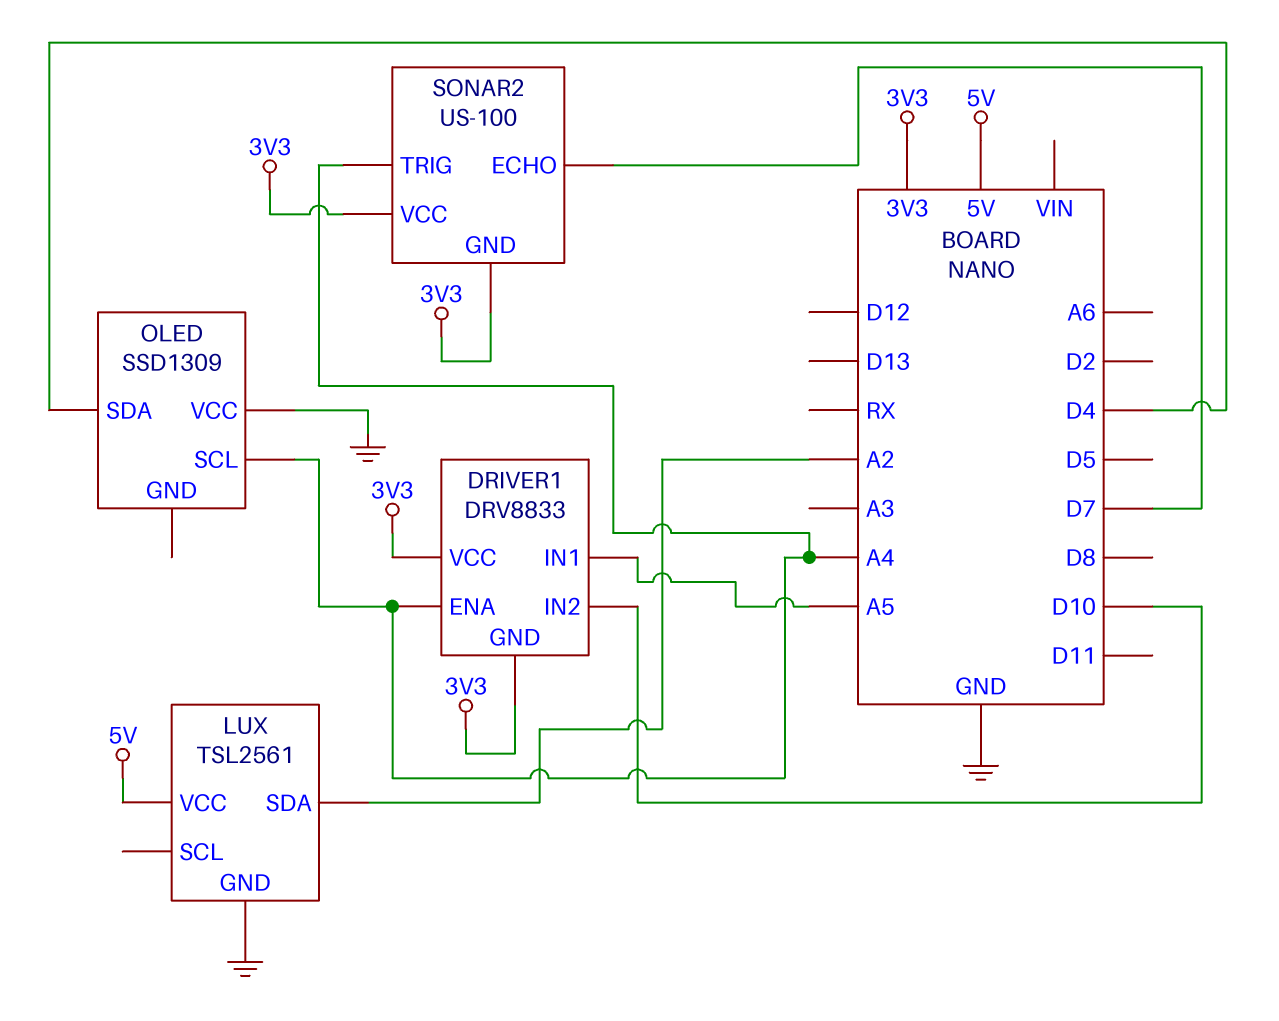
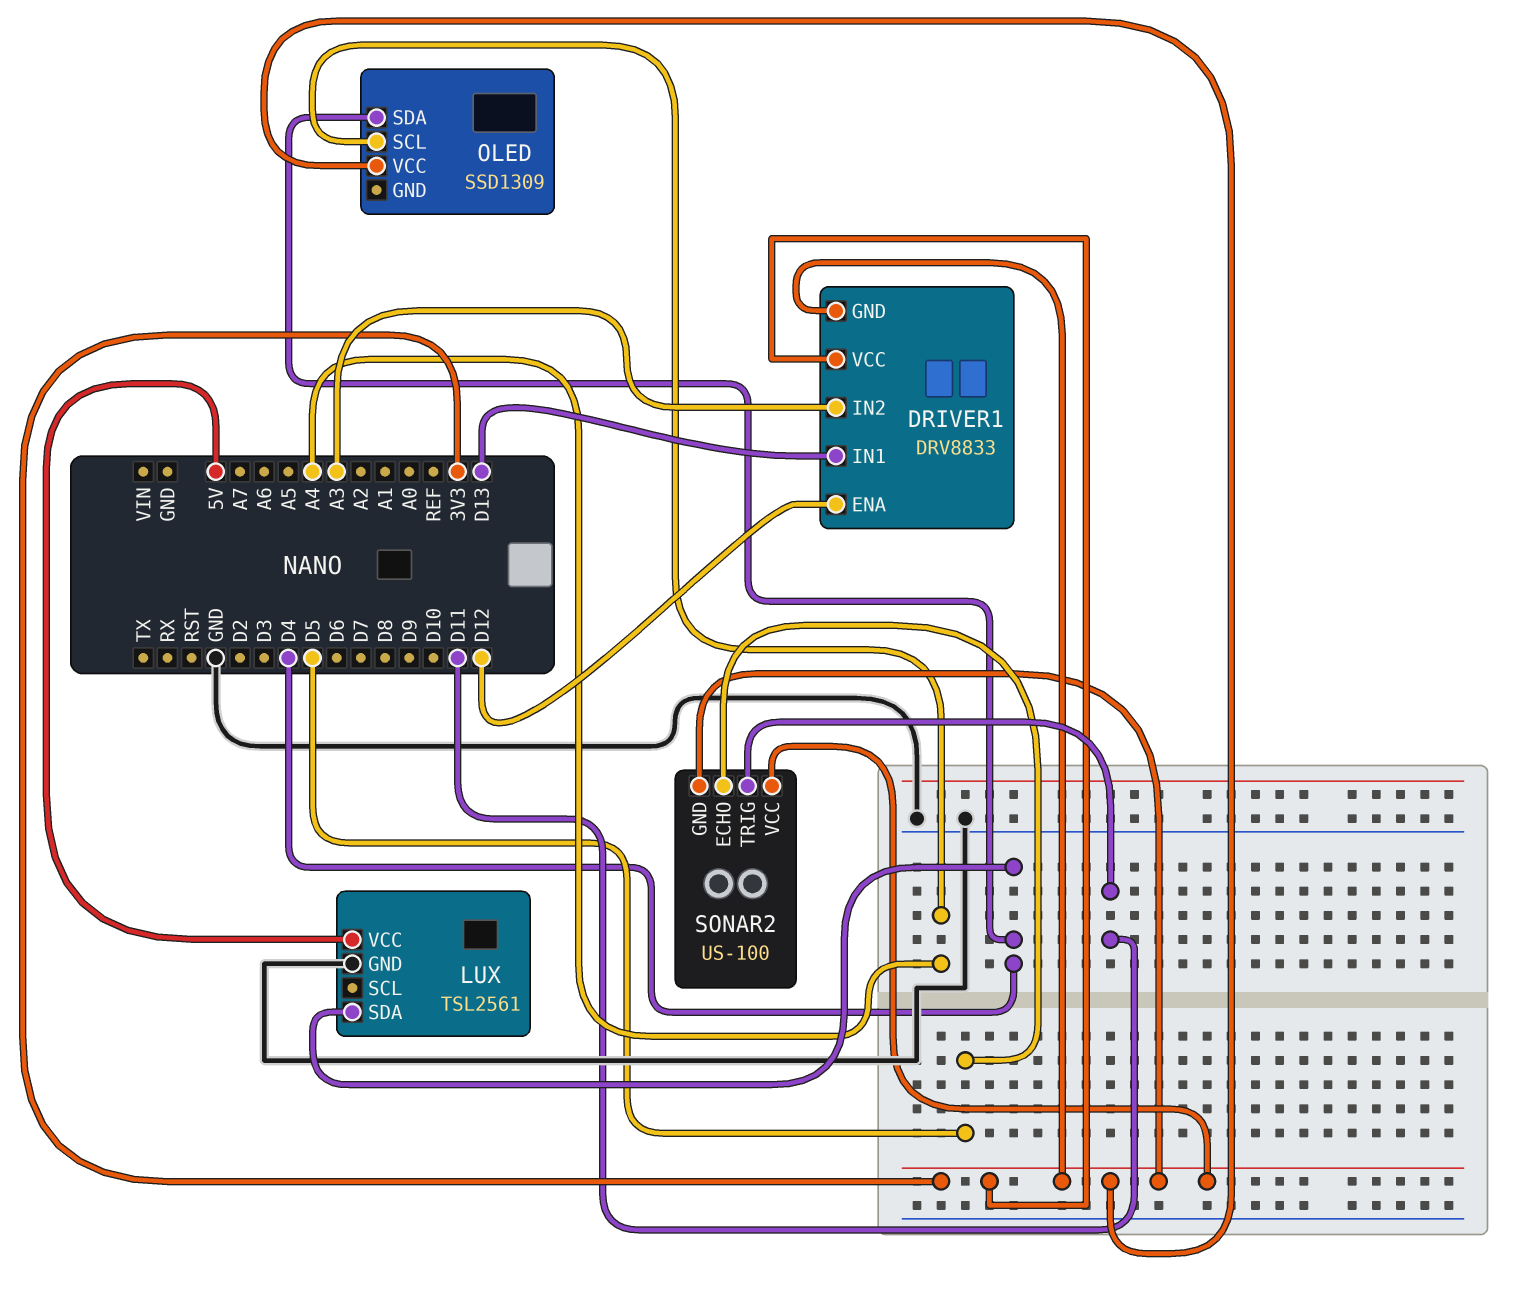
DRIVER1 pin ENA: A4 -> D12
DRIVER1 pin IN1: A5 -> D13
DRIVER1 pin IN2: D10 -> A3
LUX pin SDA: A2 -> D4
OLED pin VCC: GND -> 3V3
SONAR2 pin ECHO: D7 -> D5
SONAR2 pin TRIG: A4 -> D11

